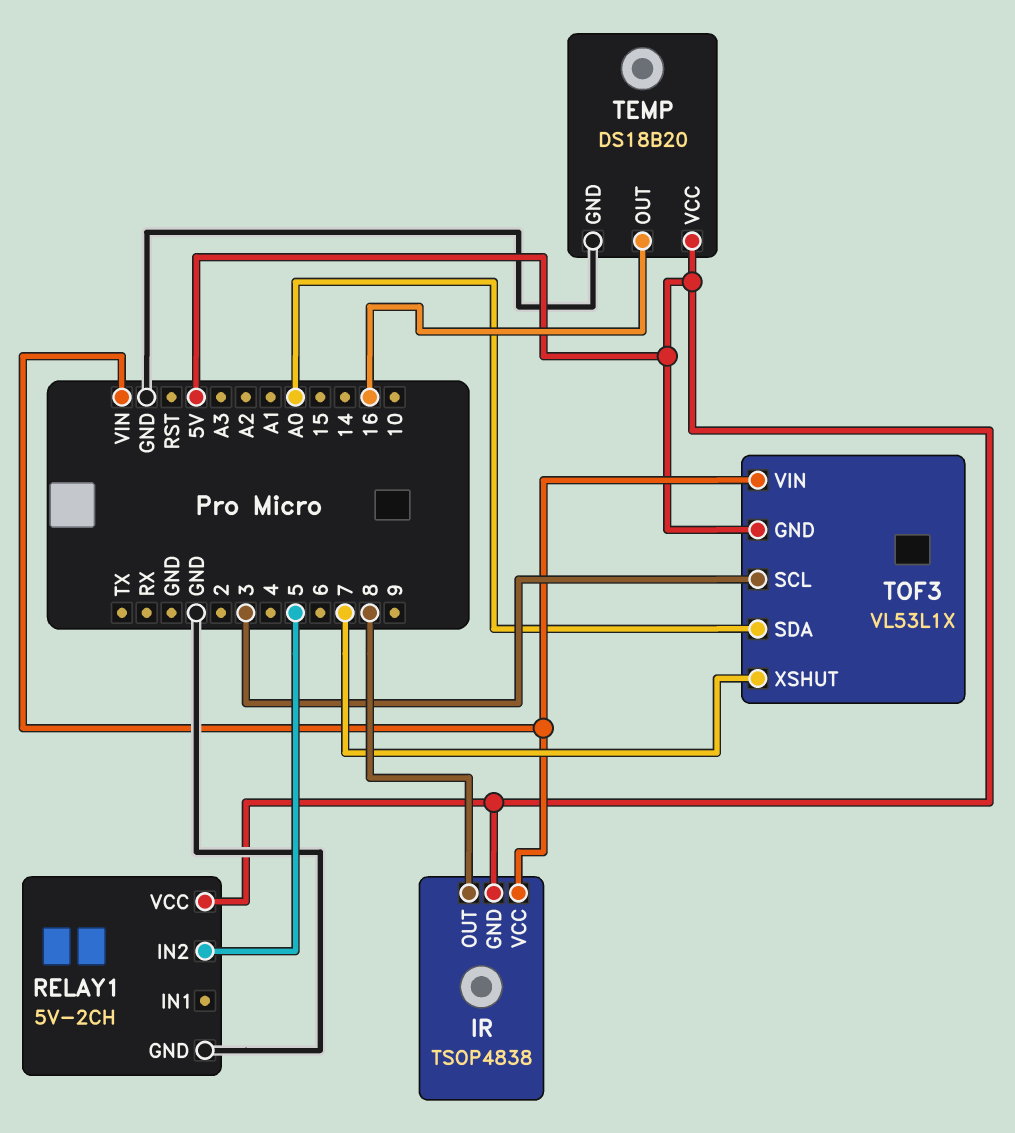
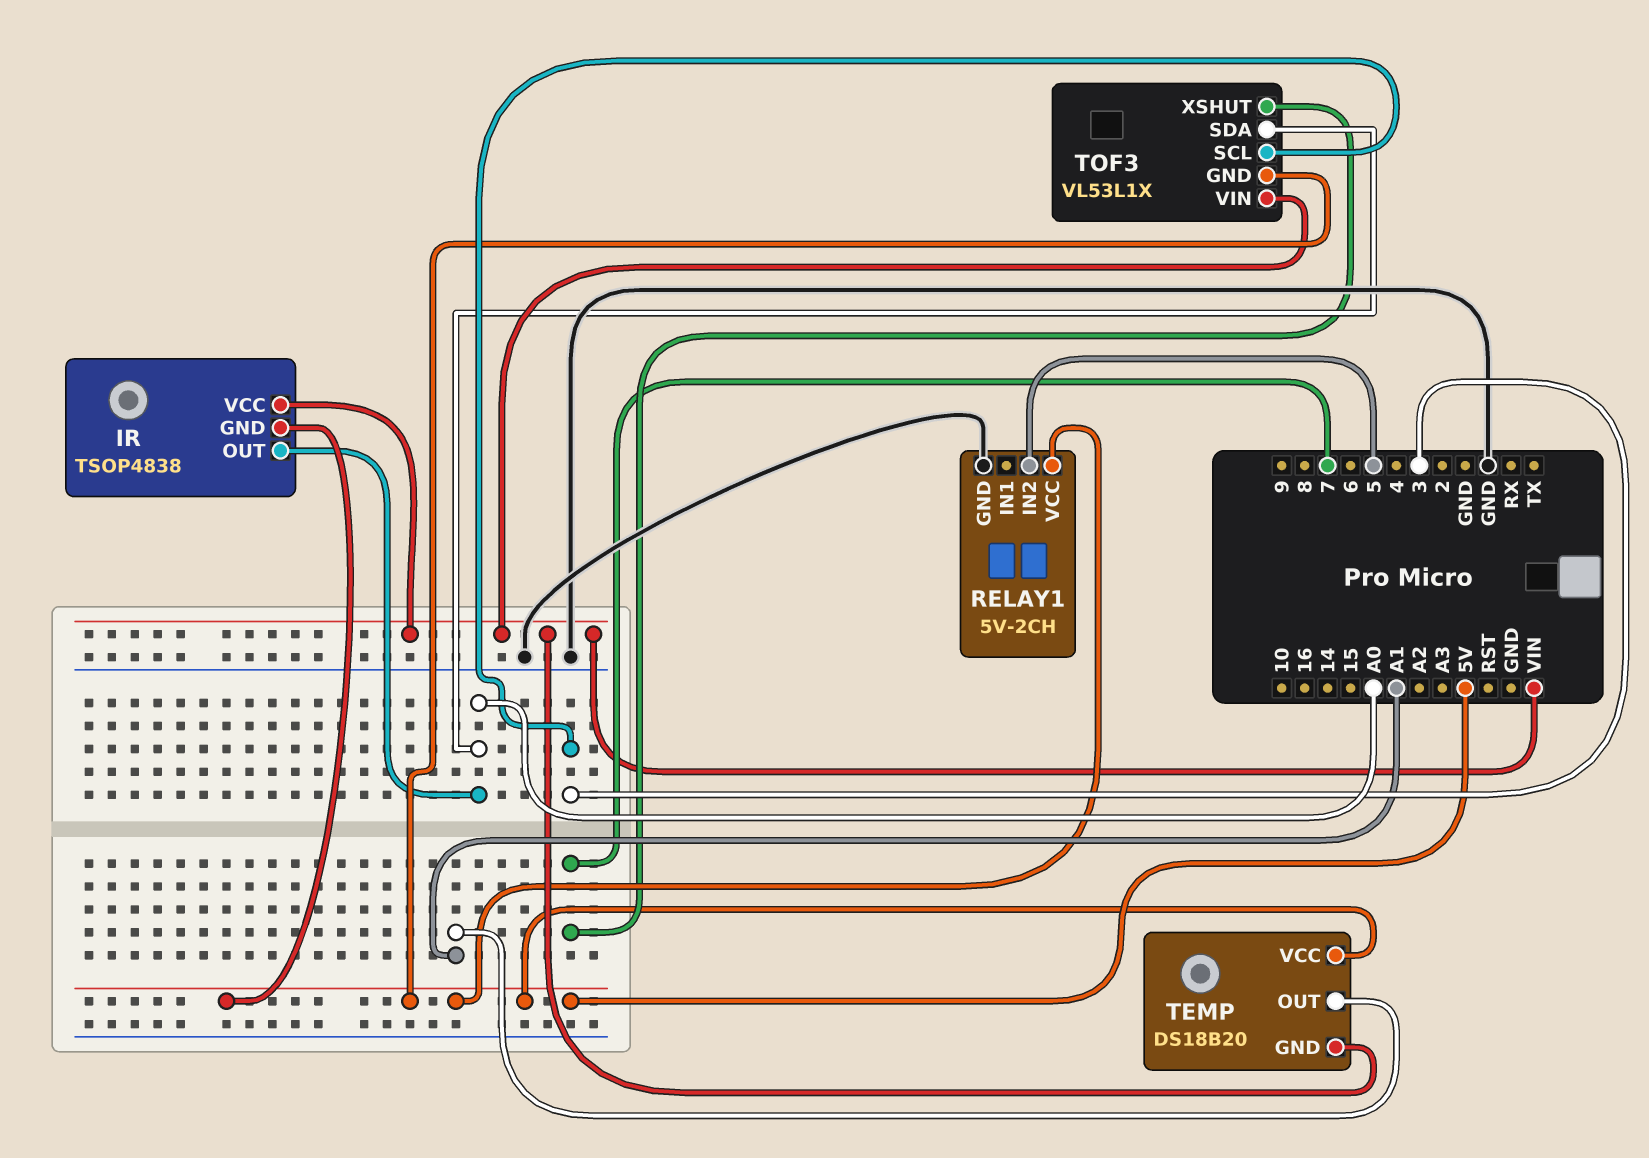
IR pin OUT: 8 -> A0
TEMP pin GND: GND -> VIN
TEMP pin OUT: 16 -> A1

